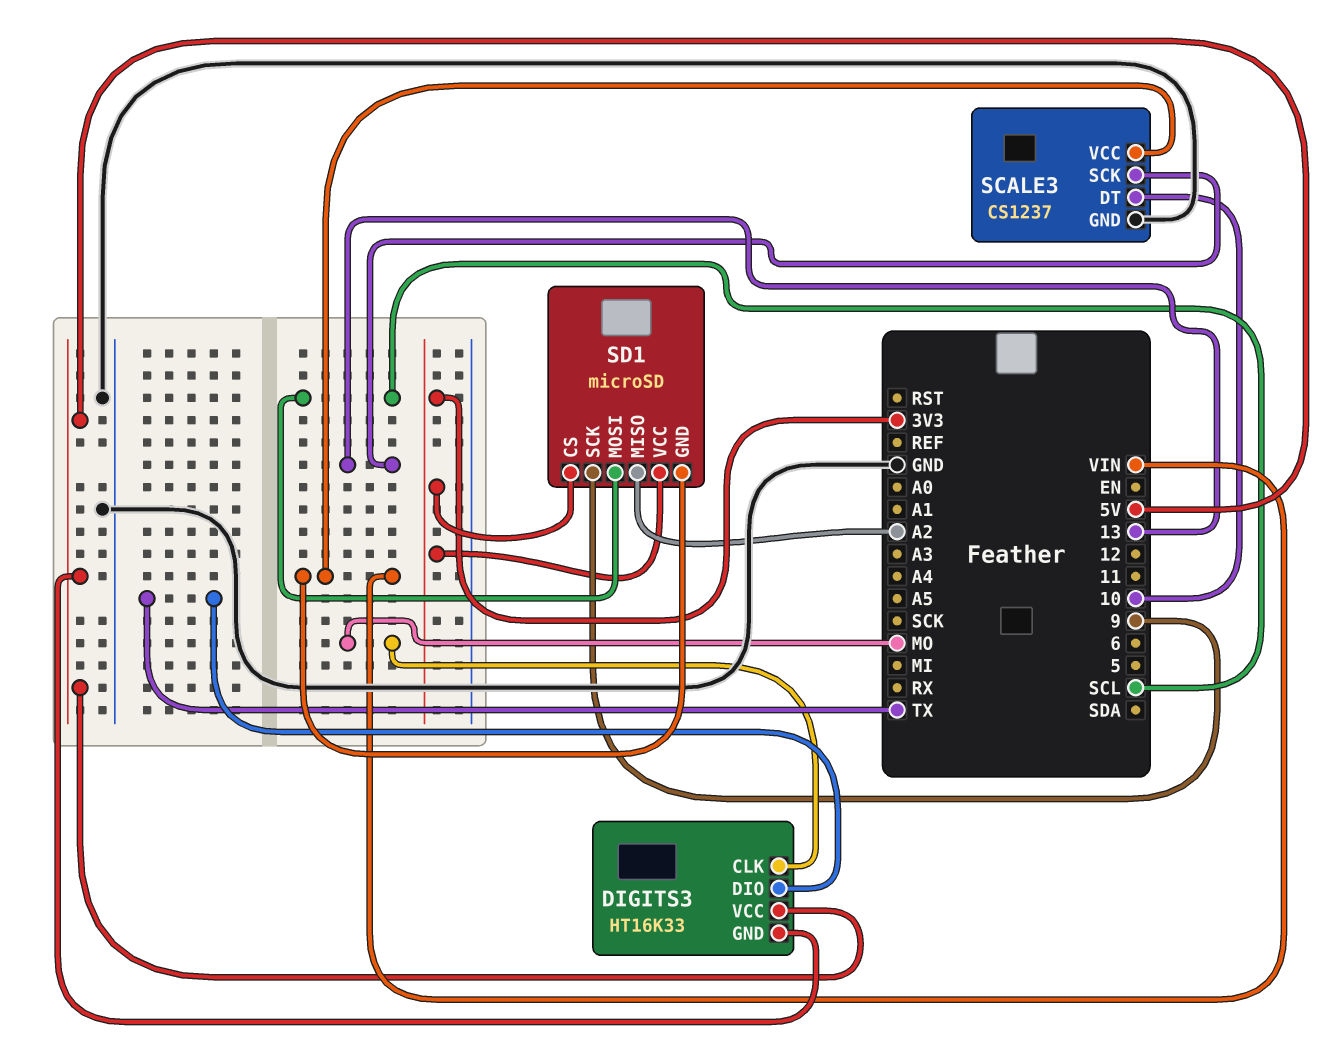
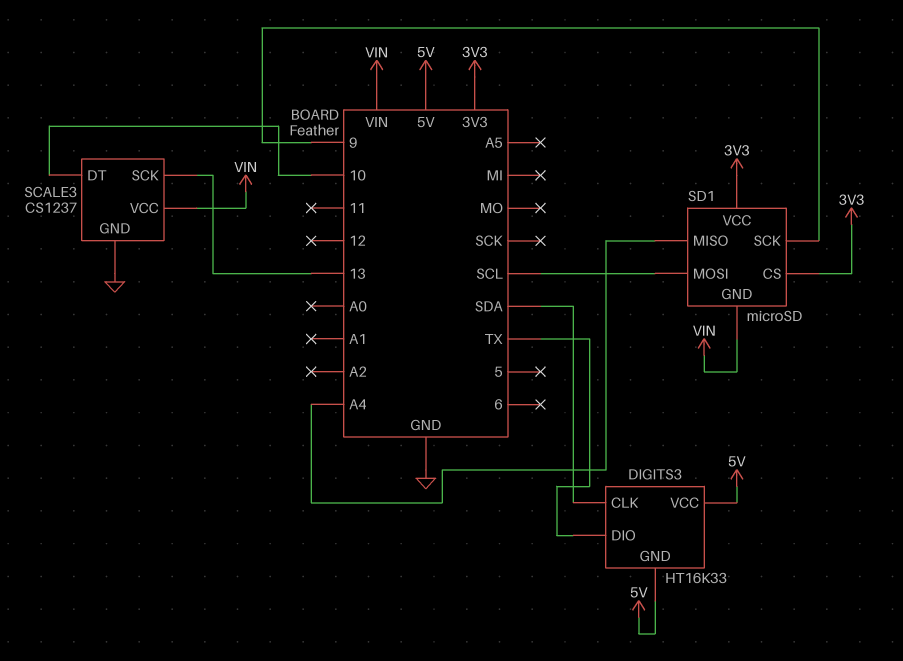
DIGITS3 pin CLK: MO -> SDA
SD1 pin MISO: A2 -> A4

